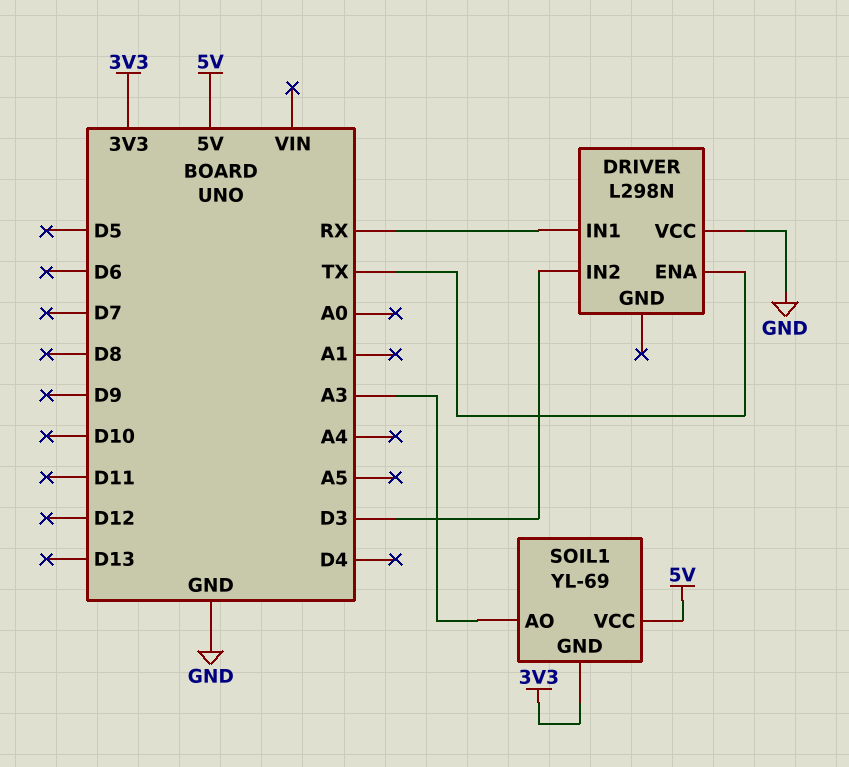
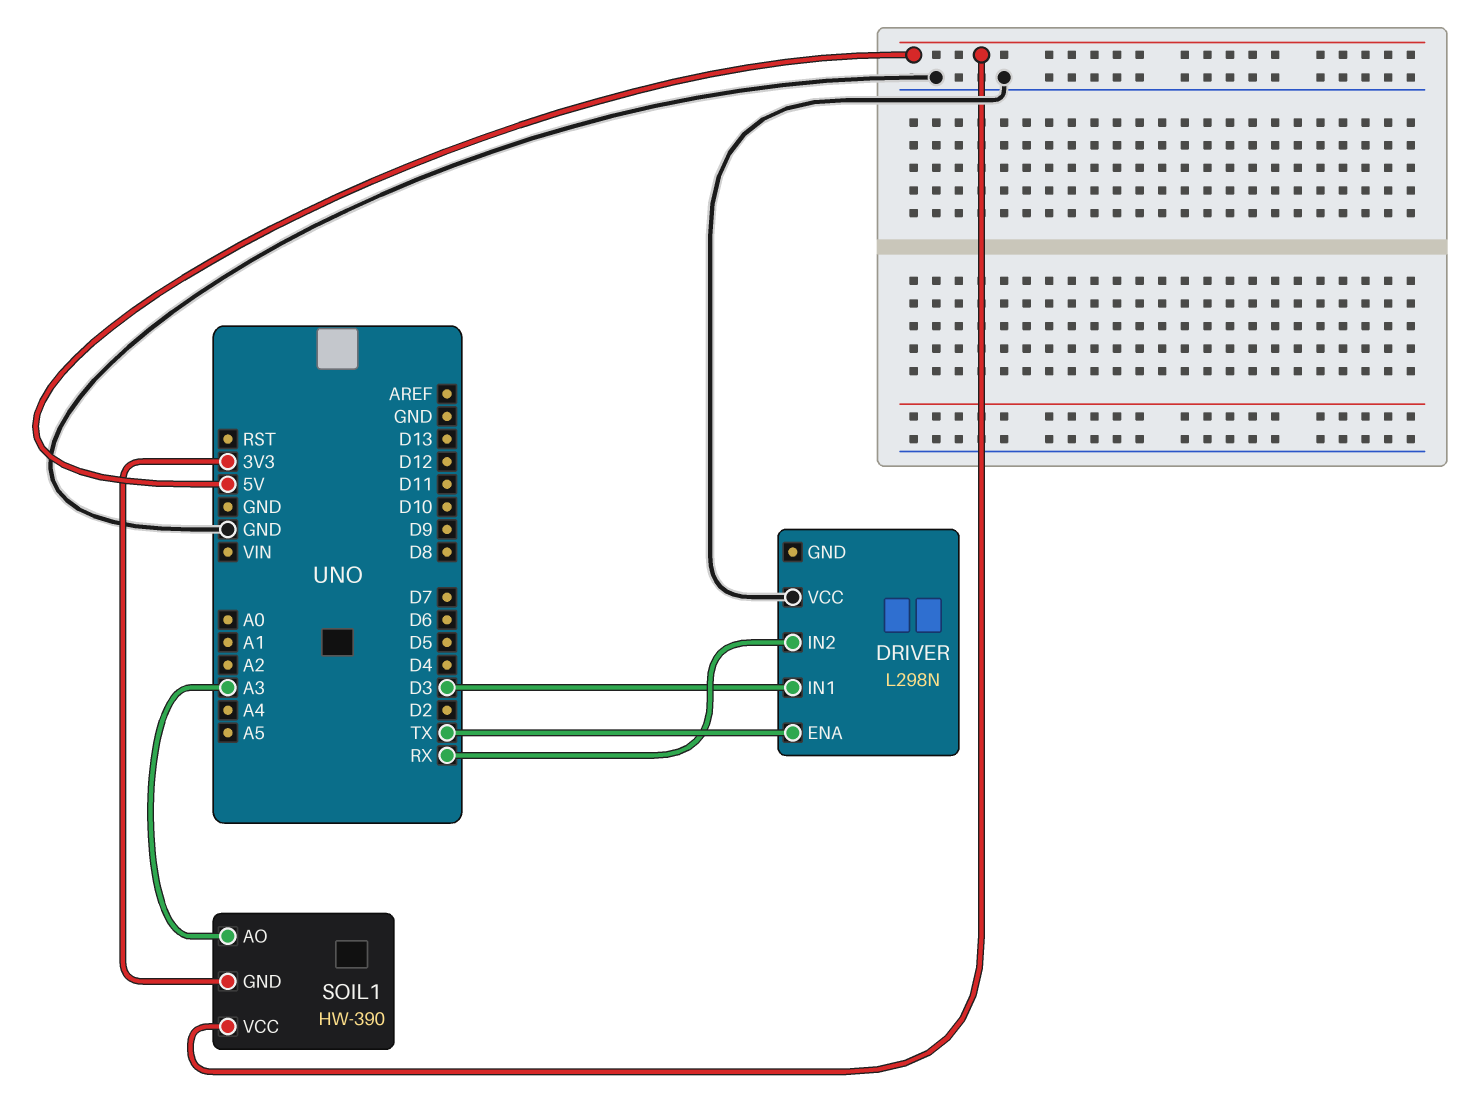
DRIVER pin IN1: RX -> D3
DRIVER pin IN2: D3 -> RX
SOIL1: YL-69 -> HW-390

